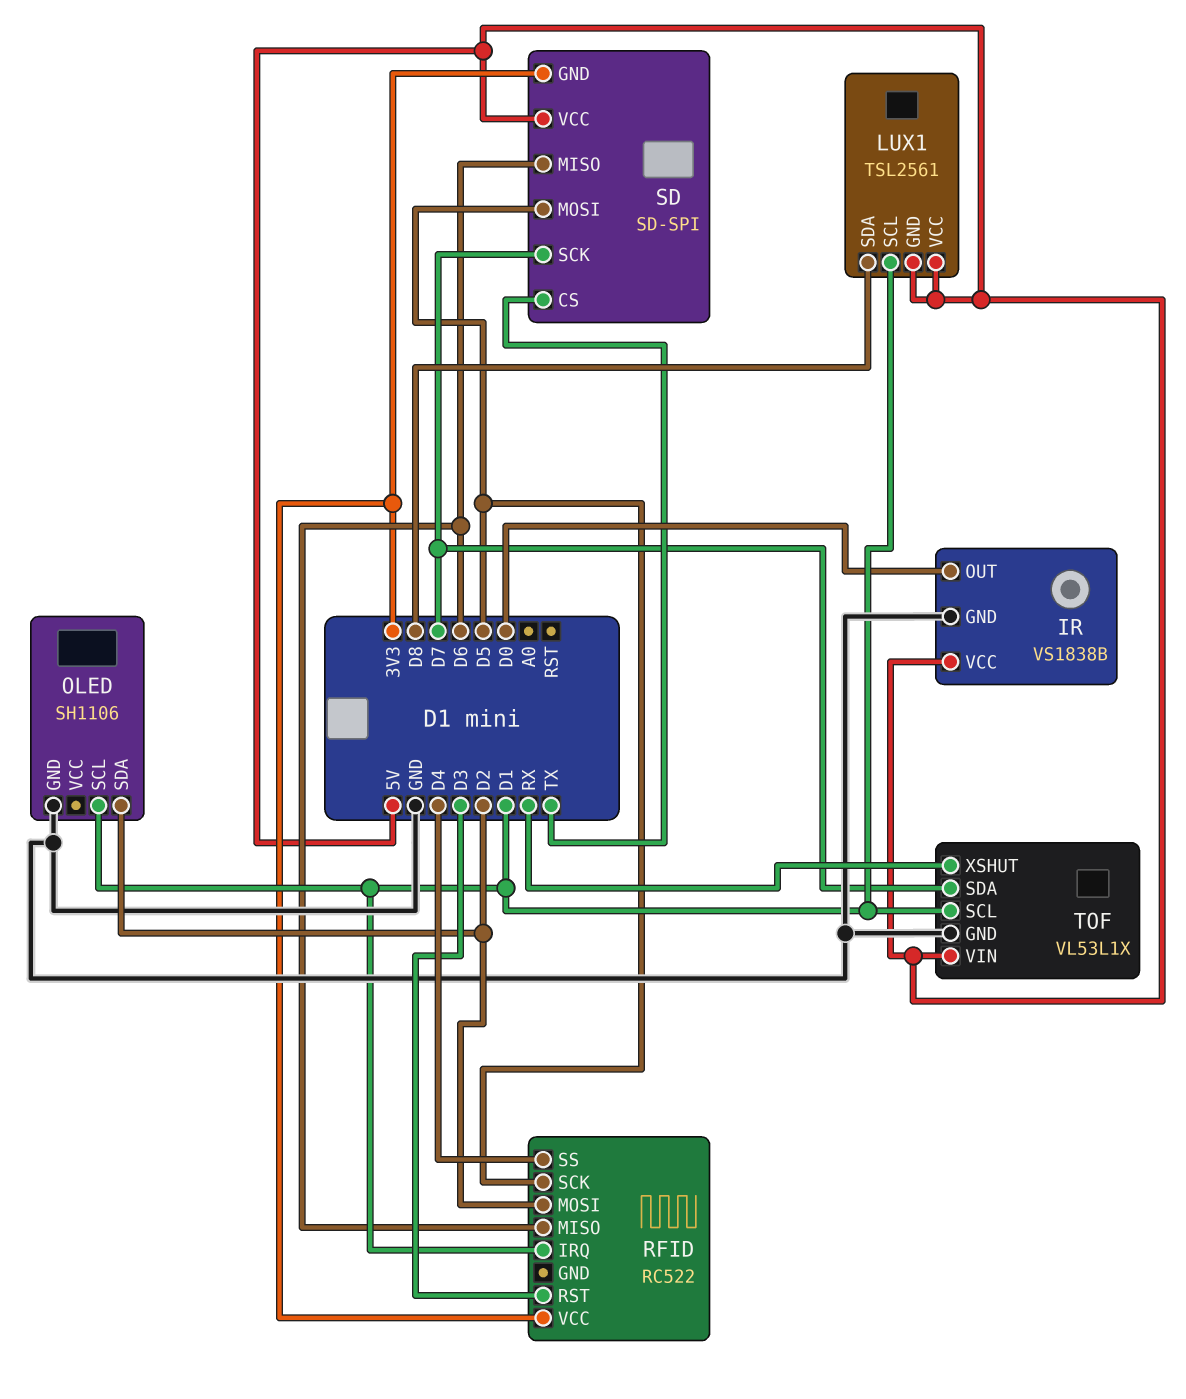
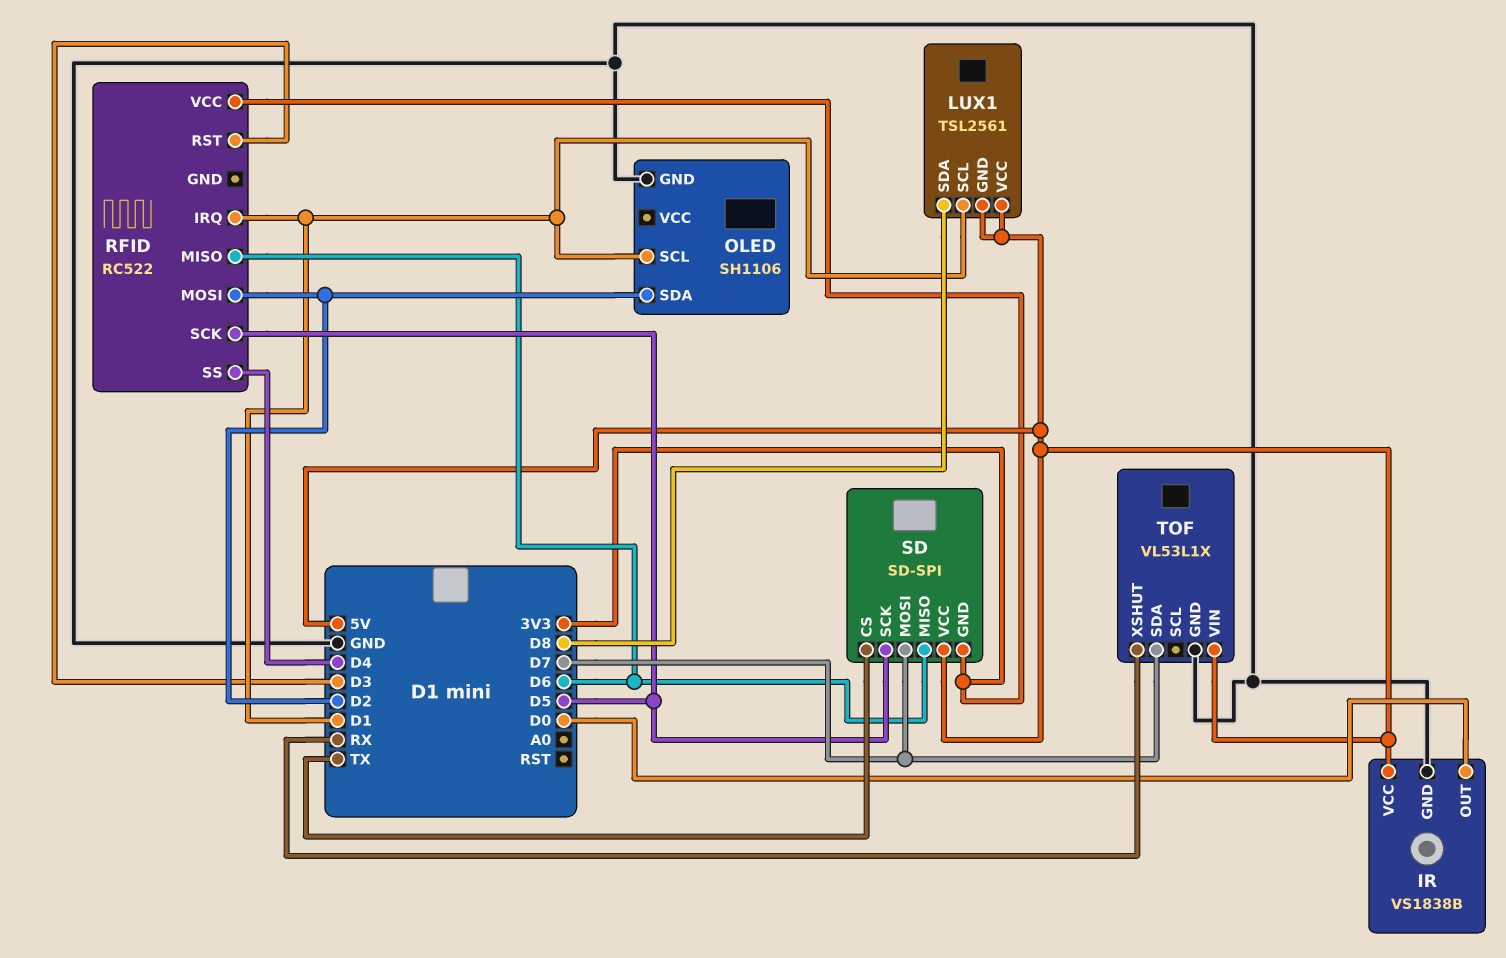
SD pin MOSI: D5 -> D7
SD pin SCK: D7 -> D5
TOF pin SCL: D1 -> none

